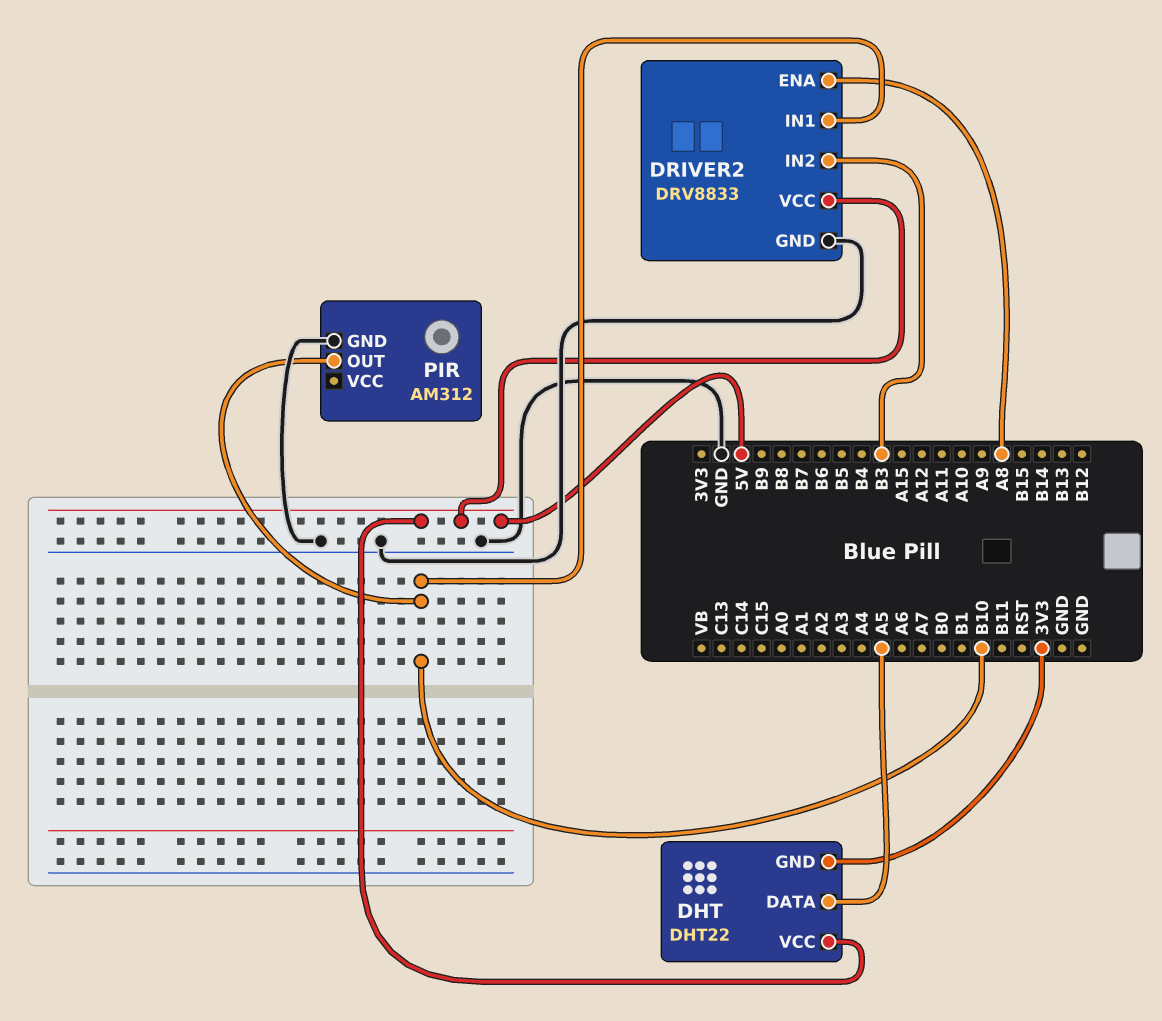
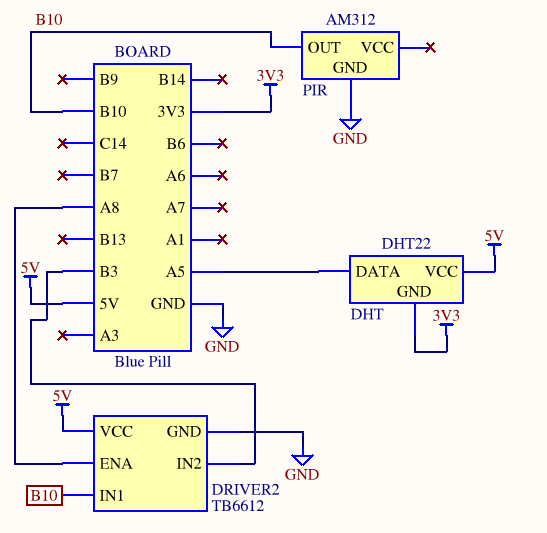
DRIVER2: DRV8833 -> TB6612

